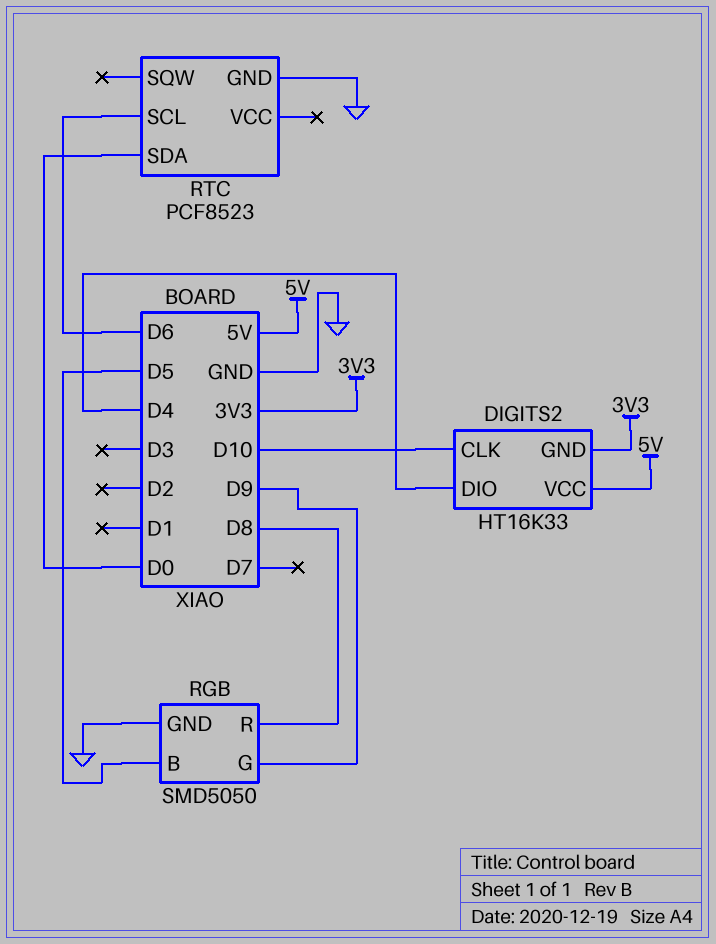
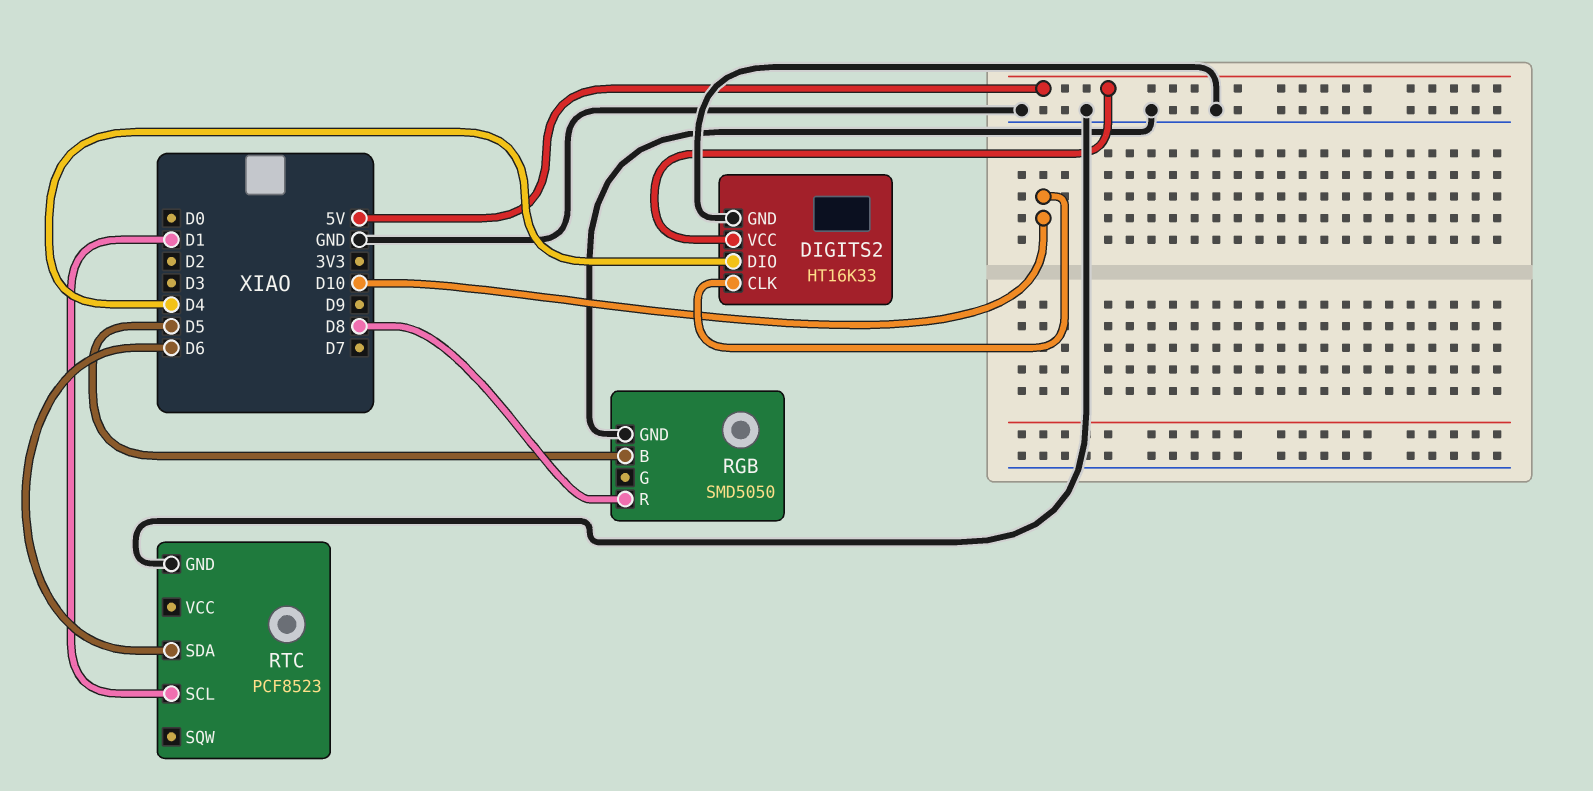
DIGITS2 pin GND: 3V3 -> GND
RGB pin G: D9 -> none
RTC pin SCL: D6 -> D1
RTC pin SDA: D0 -> D6

